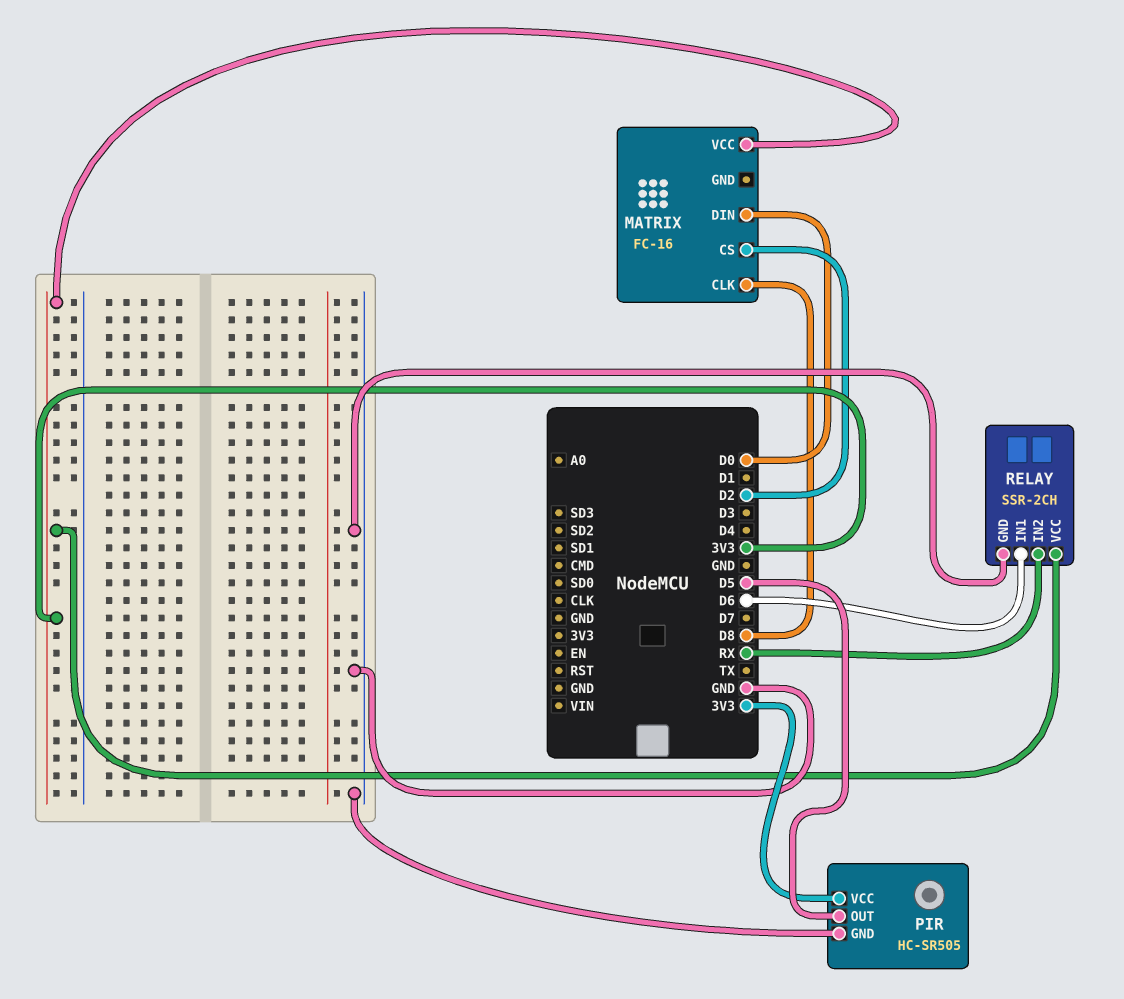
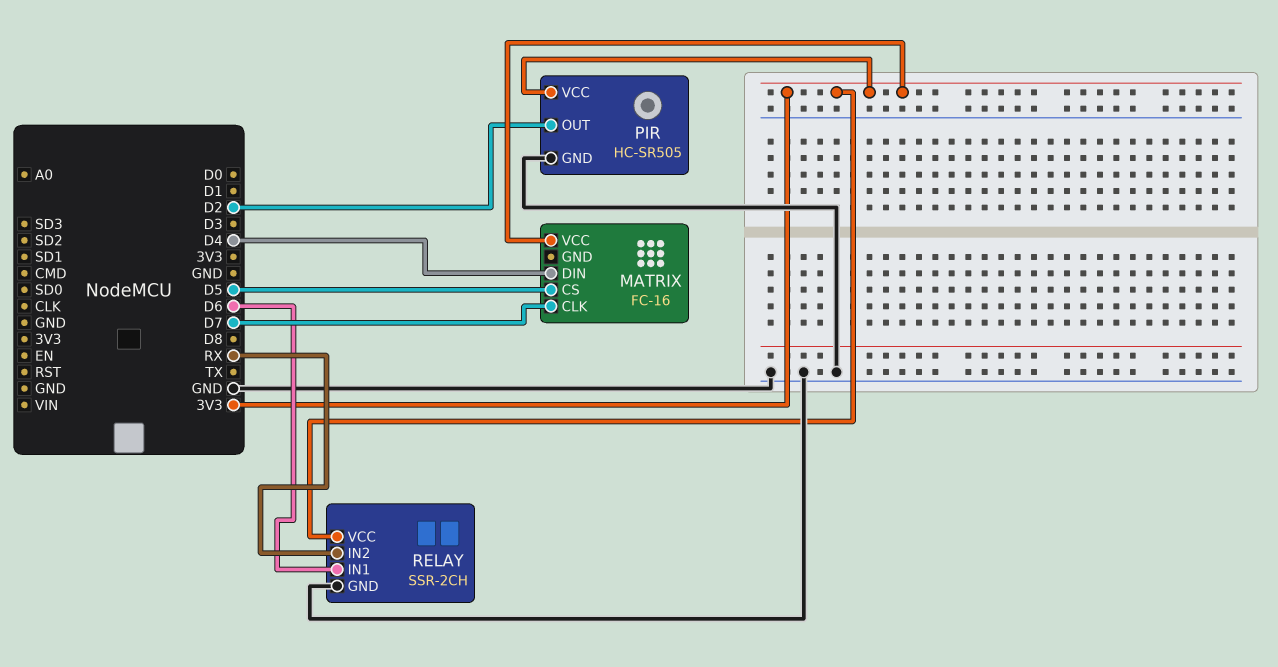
MATRIX pin CLK: D8 -> D7
MATRIX pin CS: D2 -> D5
MATRIX pin DIN: D0 -> D4
PIR pin OUT: D5 -> D2

